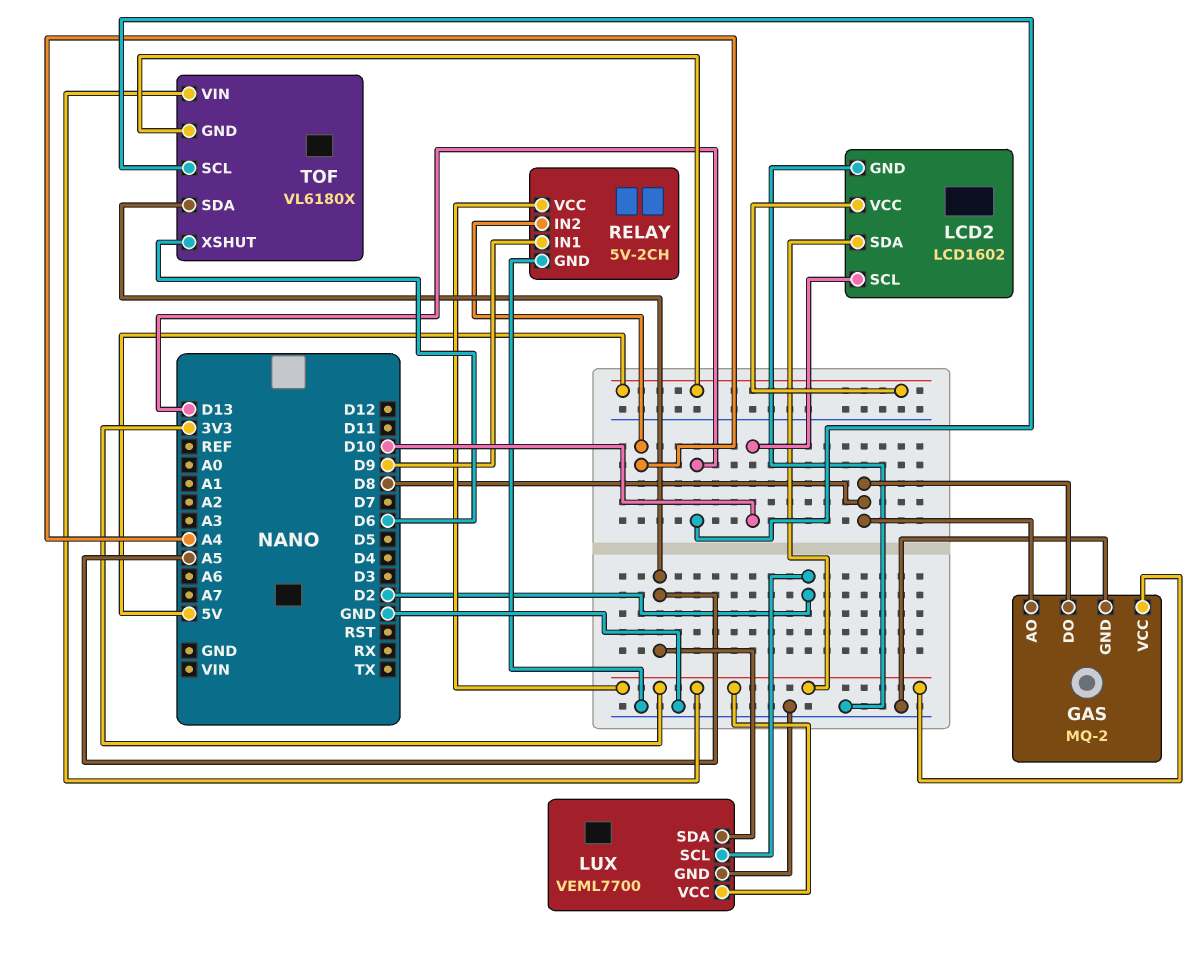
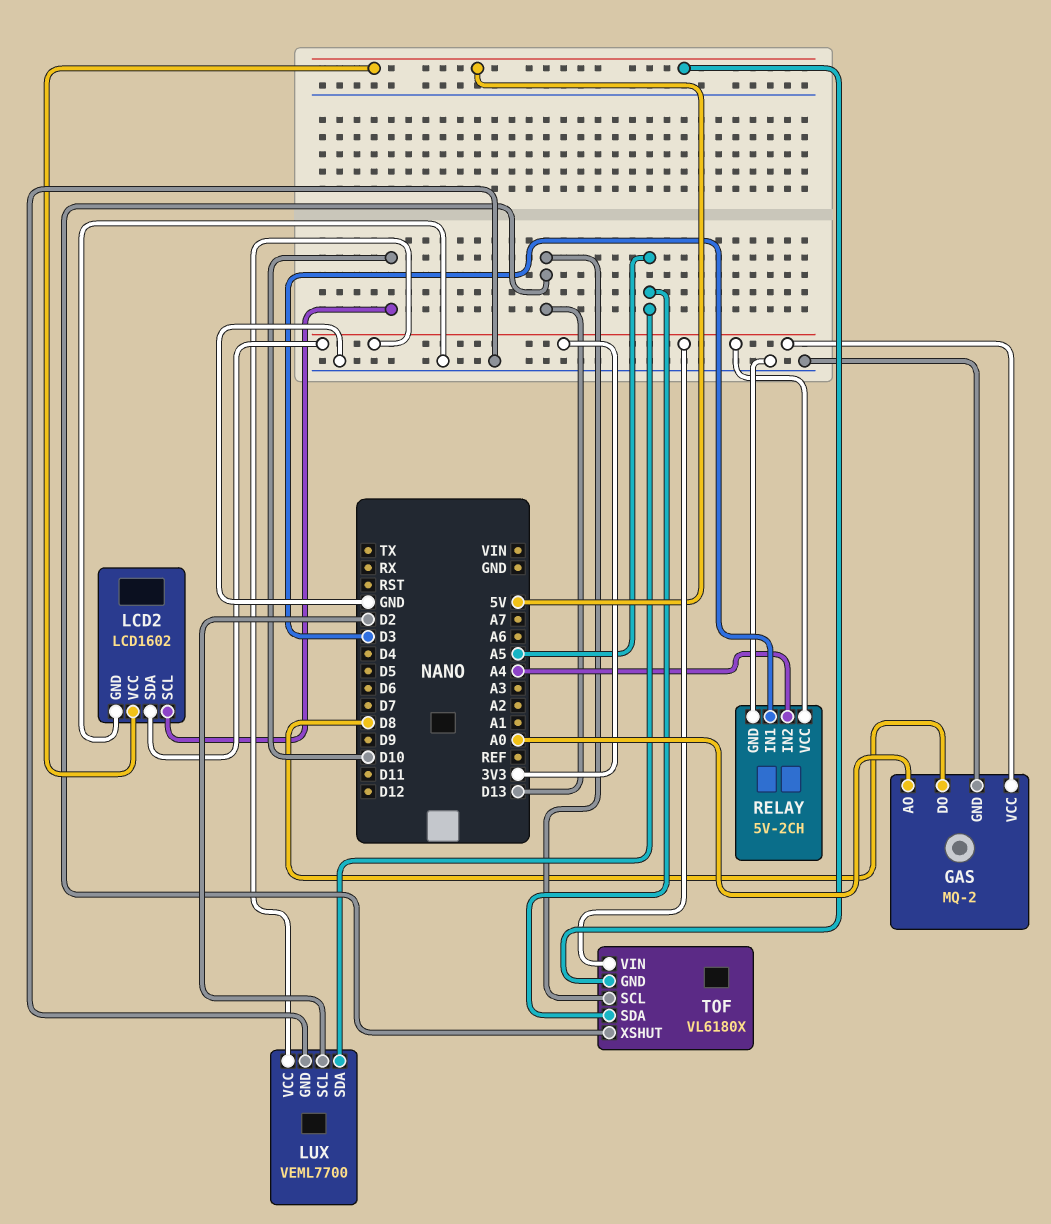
GAS pin AO: D8 -> A0
RELAY pin IN1: D9 -> D3
TOF pin XSHUT: D6 -> D13

